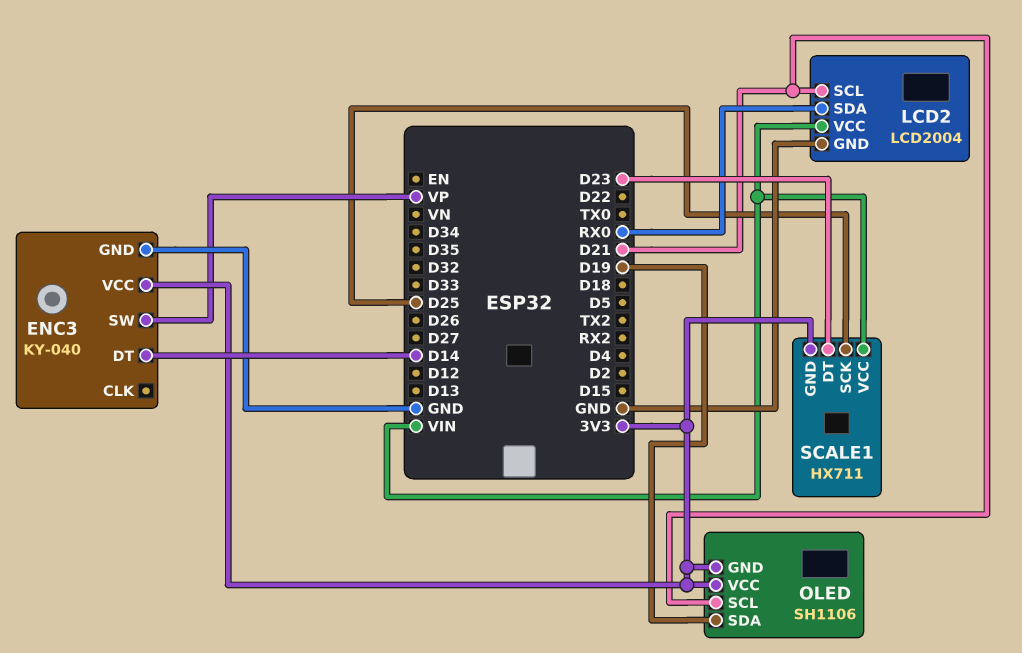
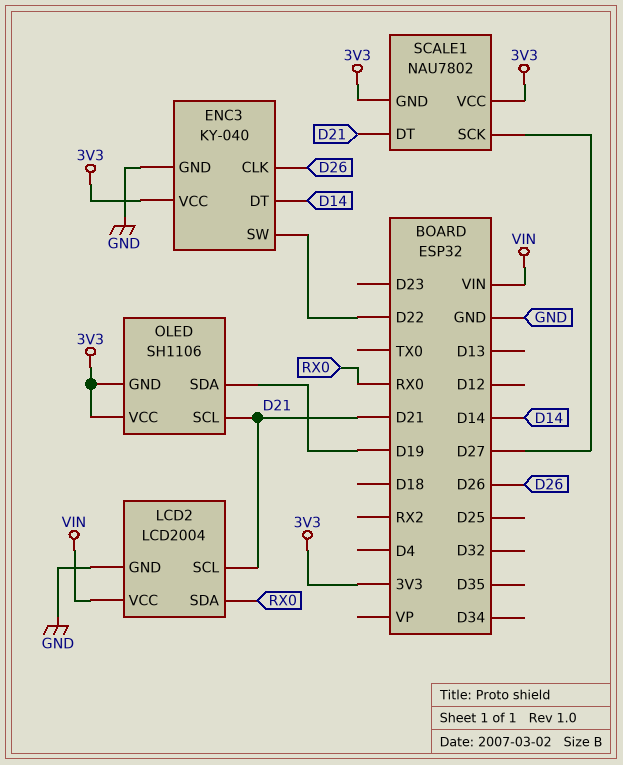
ENC3 pin CLK: none -> D26
ENC3 pin SW: VP -> D22
SCALE1: HX711 -> NAU7802
SCALE1 pin DT: D23 -> D21
SCALE1 pin SCK: D25 -> D27
SCALE1 pin VCC: VIN -> 3V3

